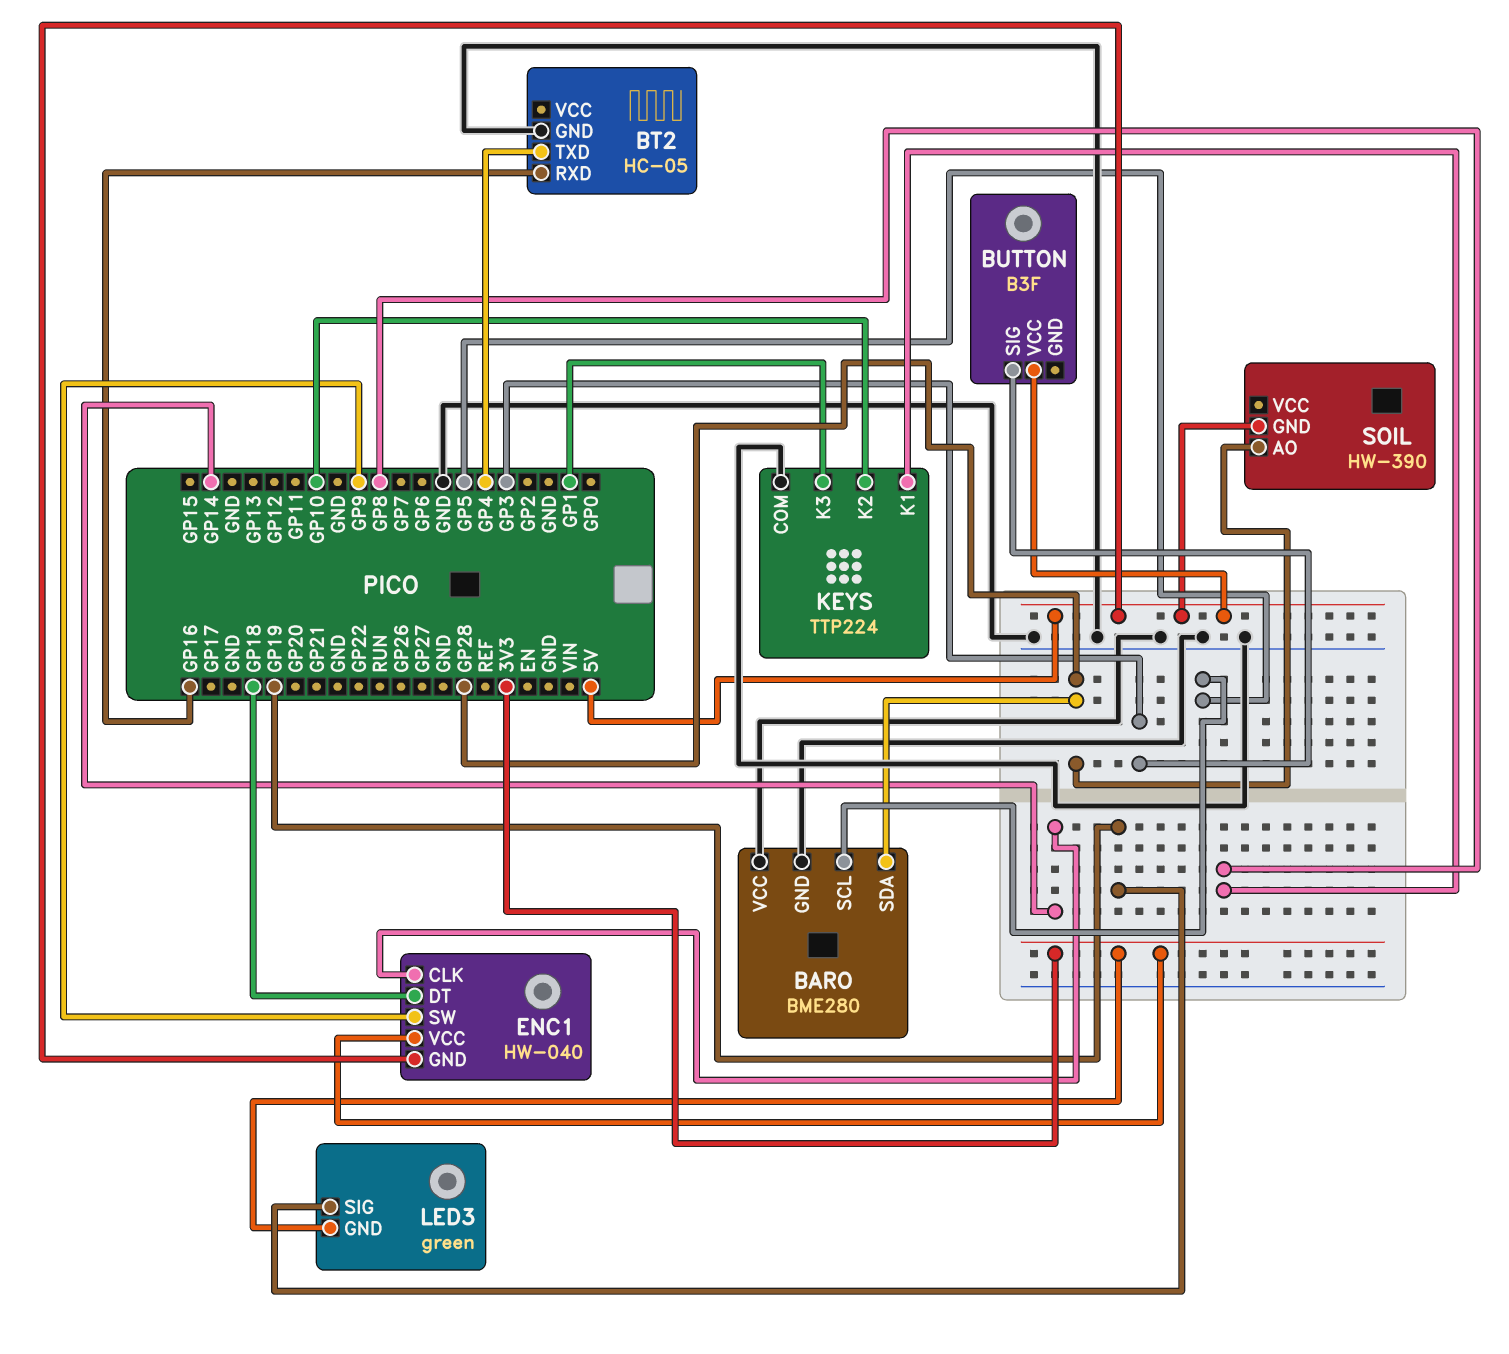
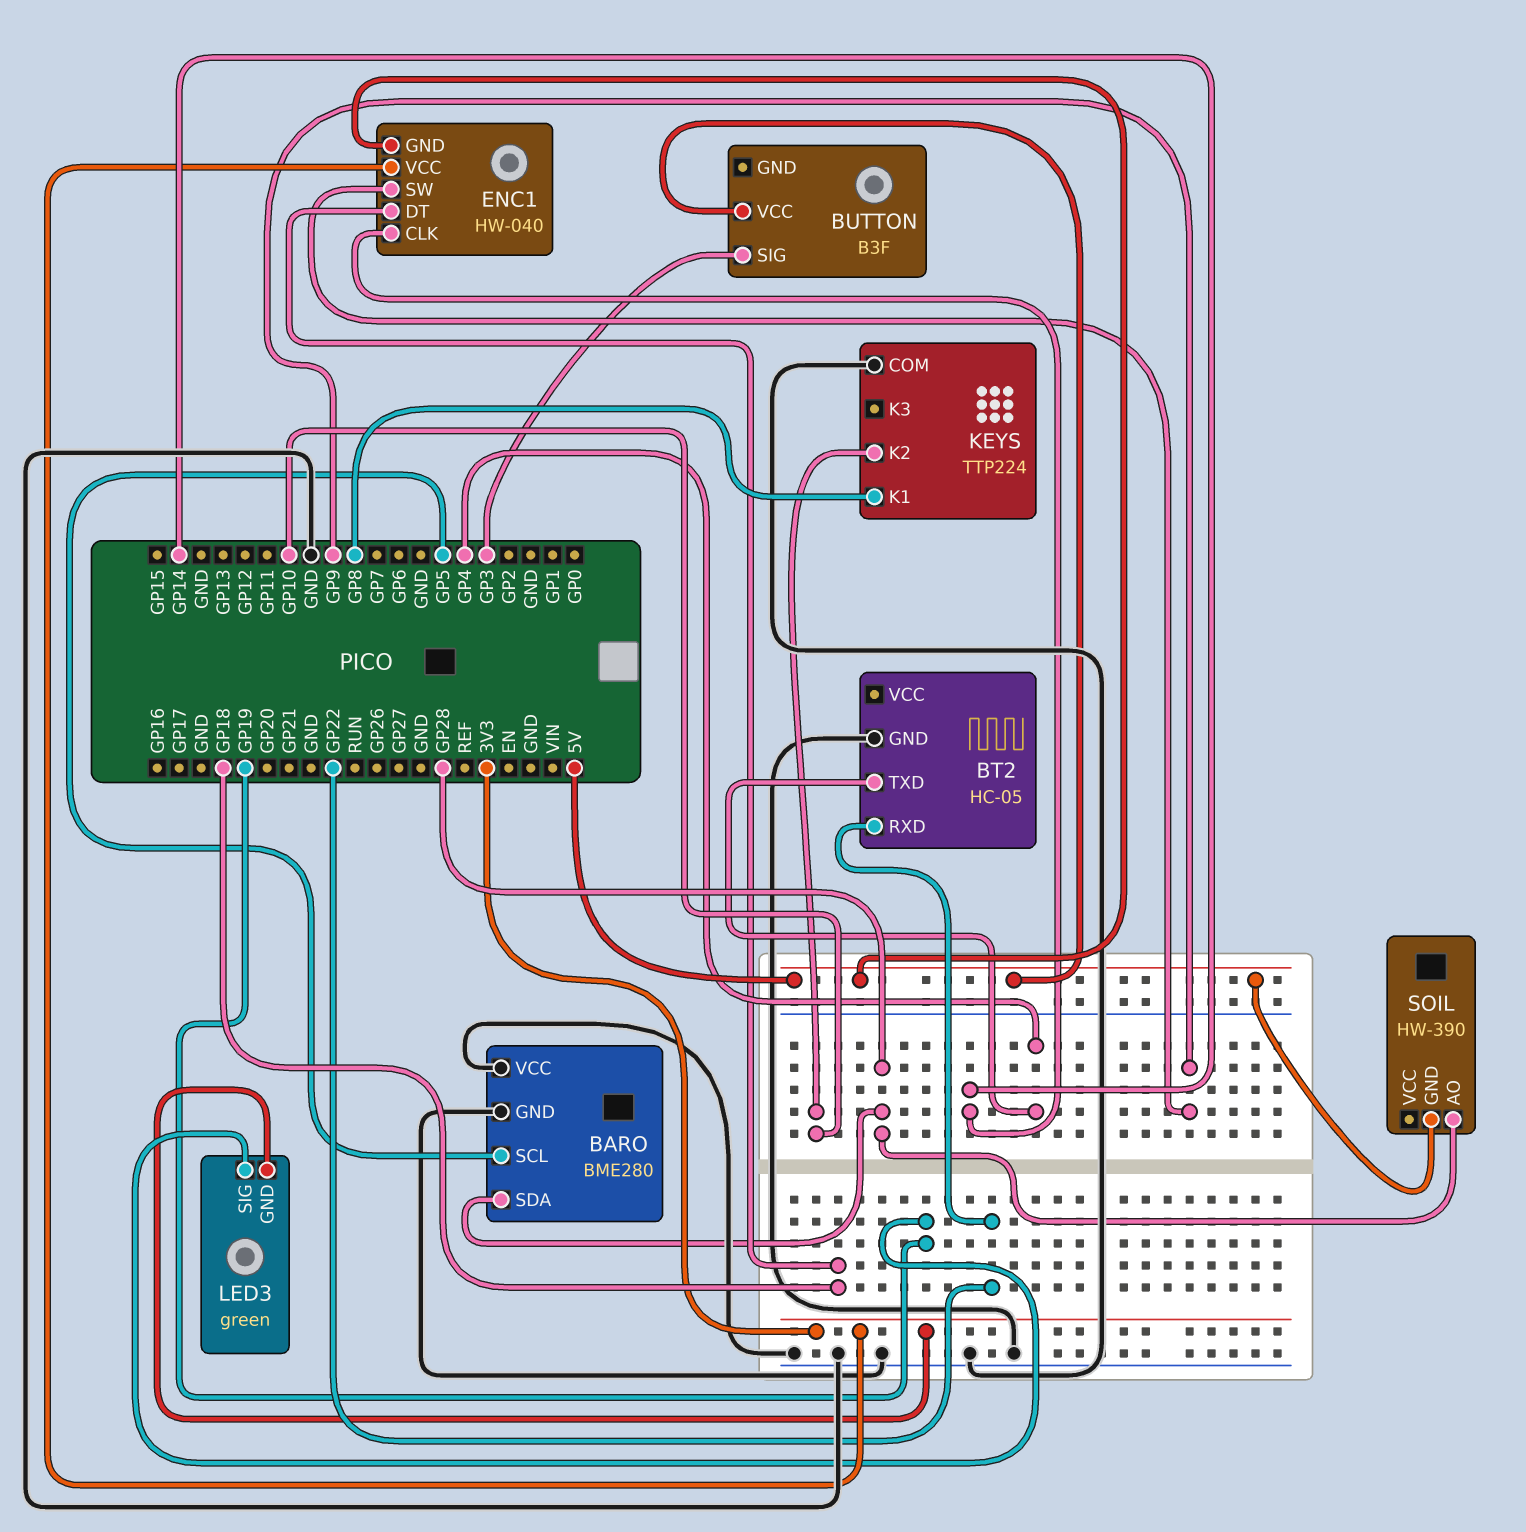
BT2 pin RXD: GP16 -> GP22
KEYS pin K3: GP1 -> none

